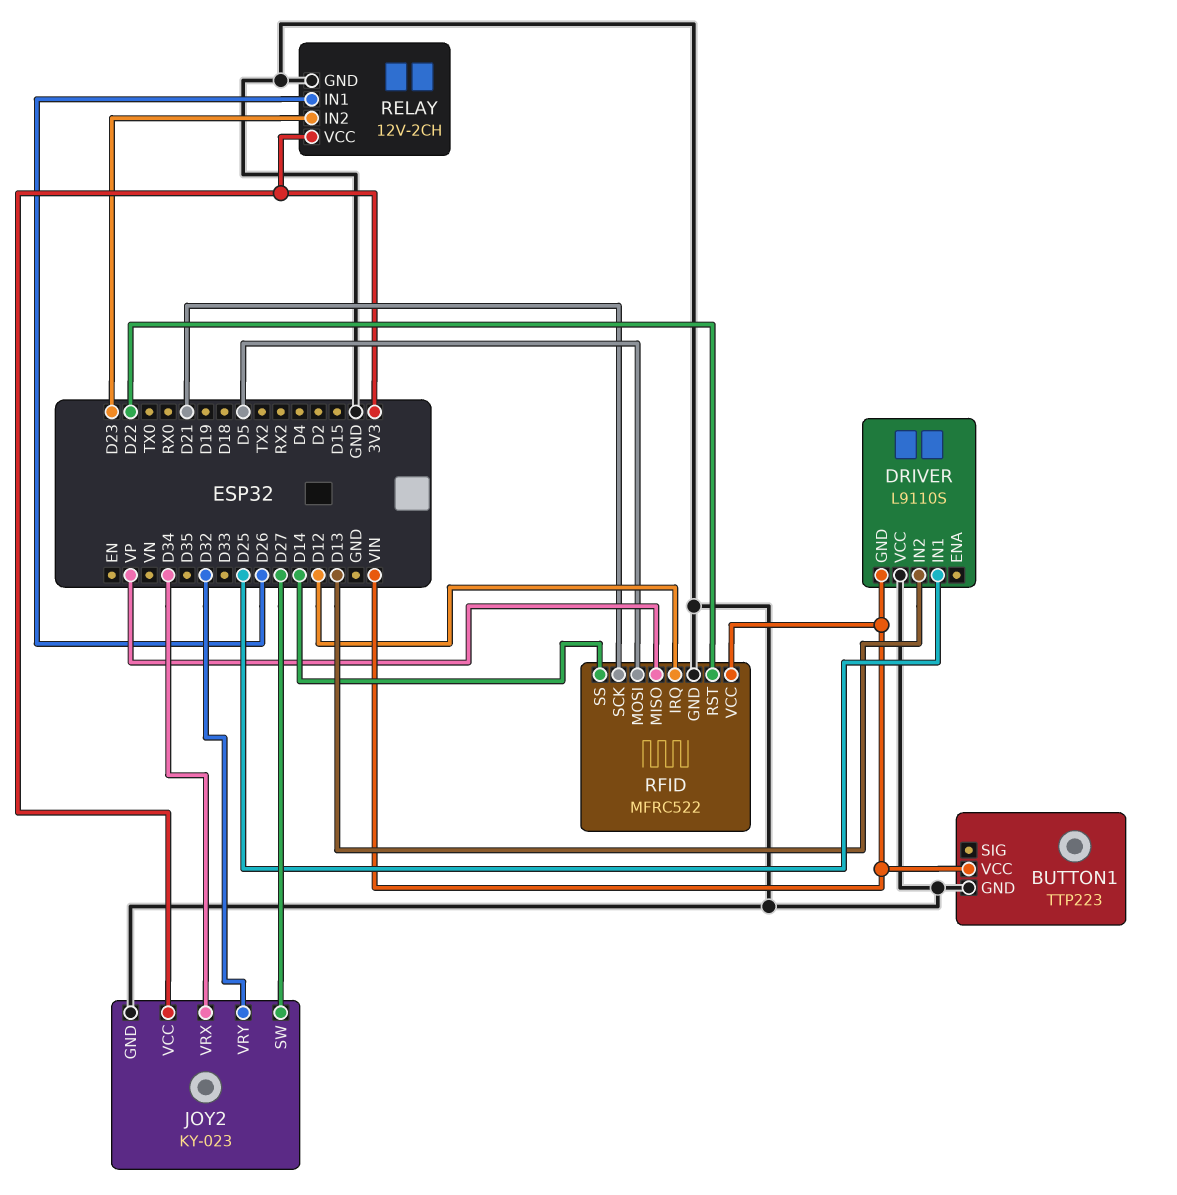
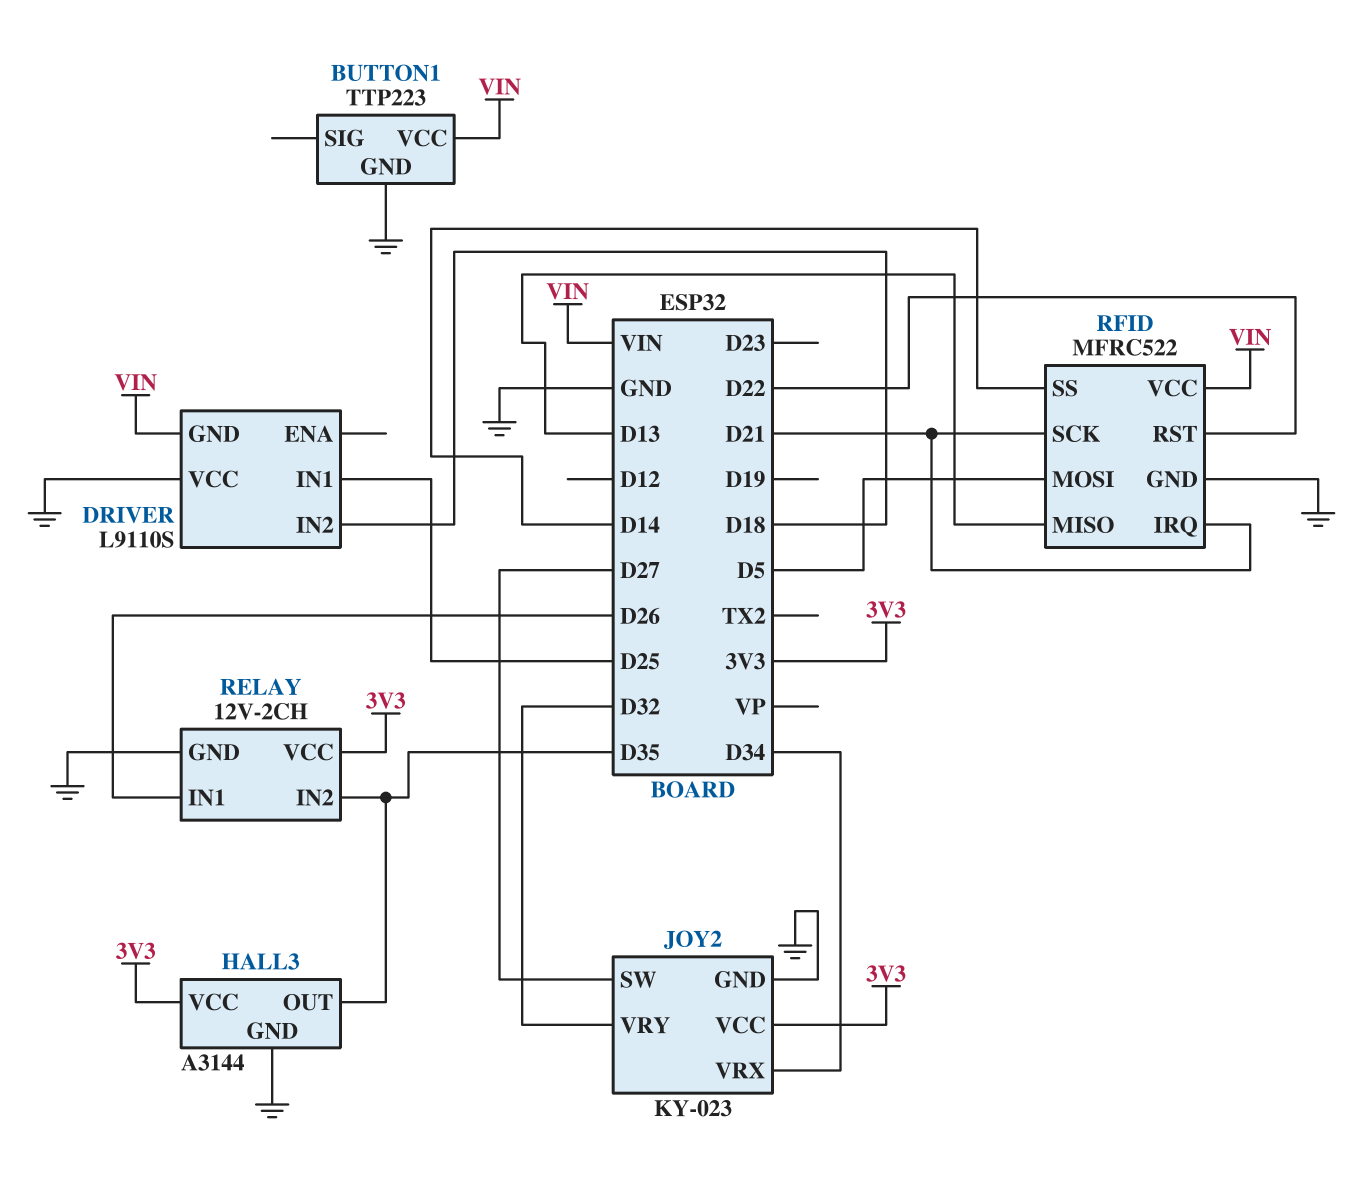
DRIVER pin IN2: D13 -> D18
HALL3: none -> A3144
HALL3 pin GND: none -> GND
HALL3 pin OUT: none -> D35
HALL3 pin VCC: none -> 3V3
RELAY pin IN2: D23 -> D35
RFID pin IRQ: D12 -> D21
RFID pin MISO: VP -> D13

